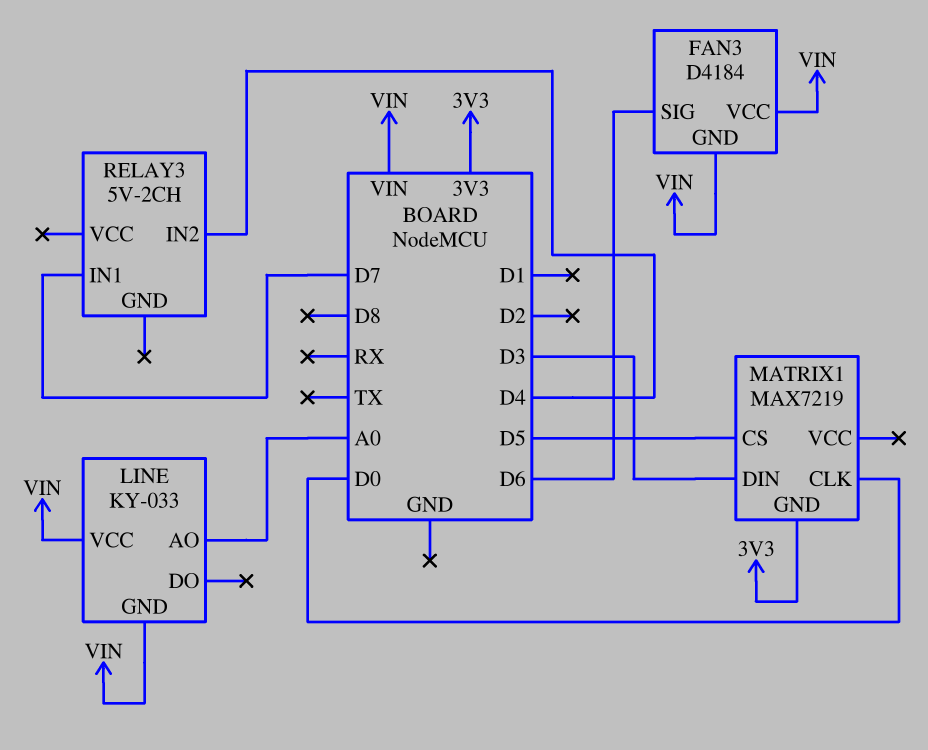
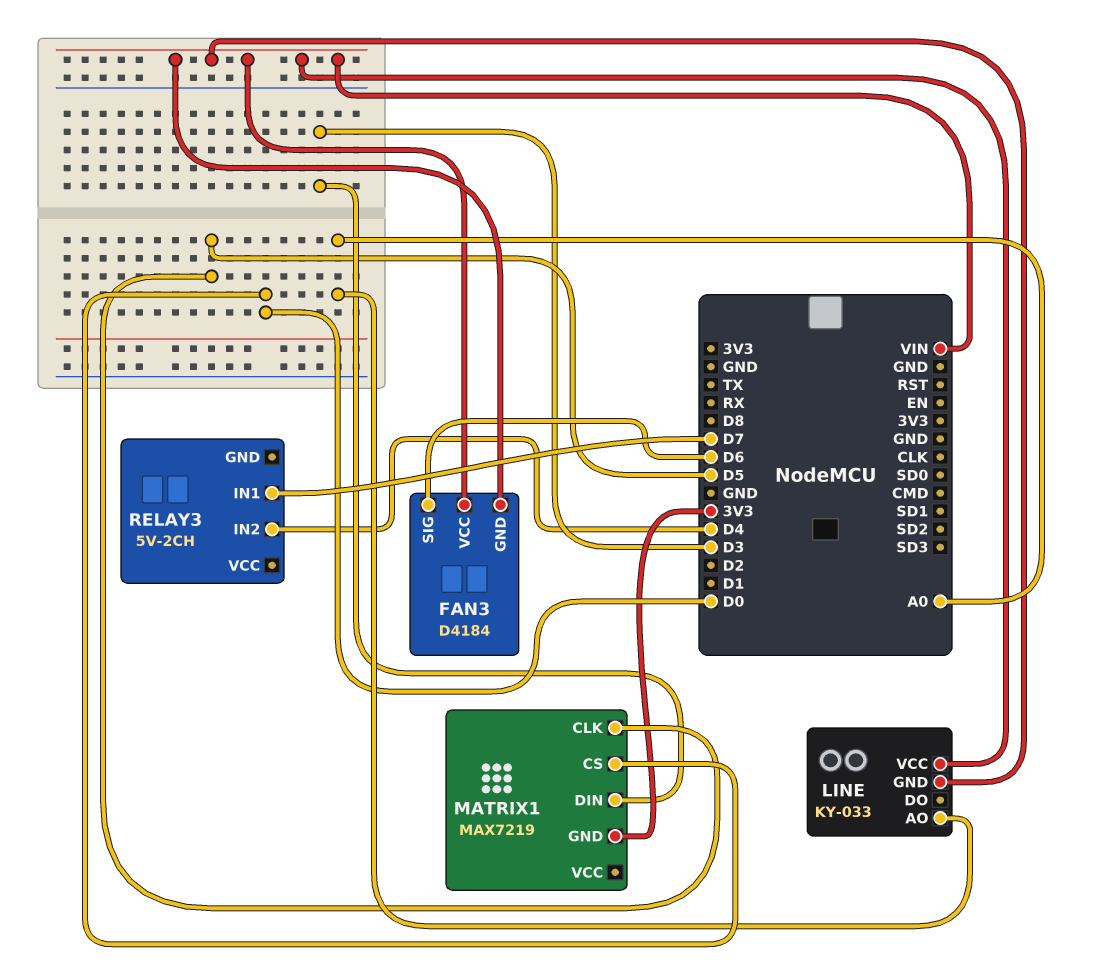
MATRIX1 pin CLK: D0 -> D5
MATRIX1 pin CS: D5 -> D0

